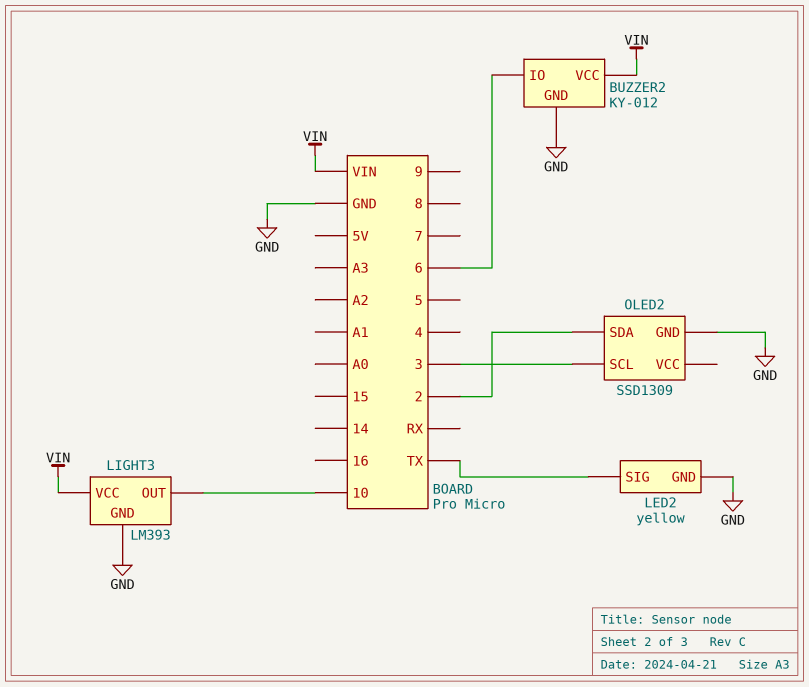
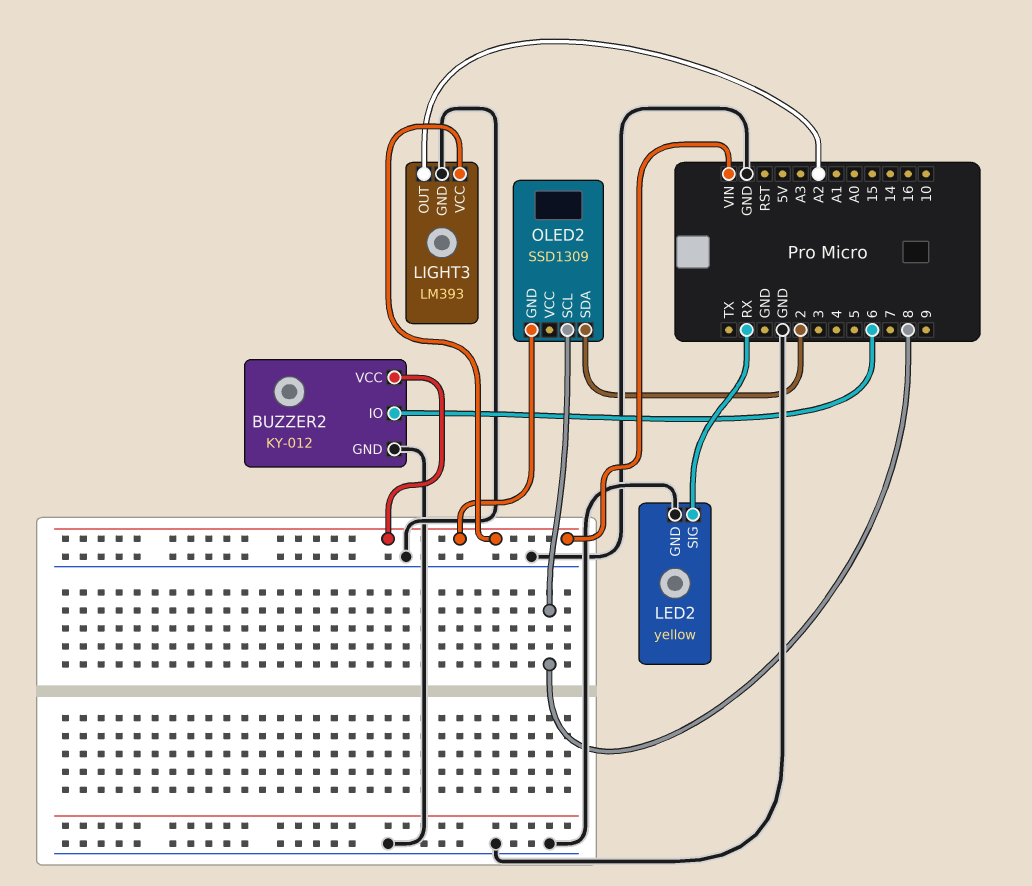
LED2 pin SIG: TX -> RX
LIGHT3 pin OUT: 10 -> A2
OLED2 pin GND: GND -> VIN
OLED2 pin SCL: 3 -> 8

